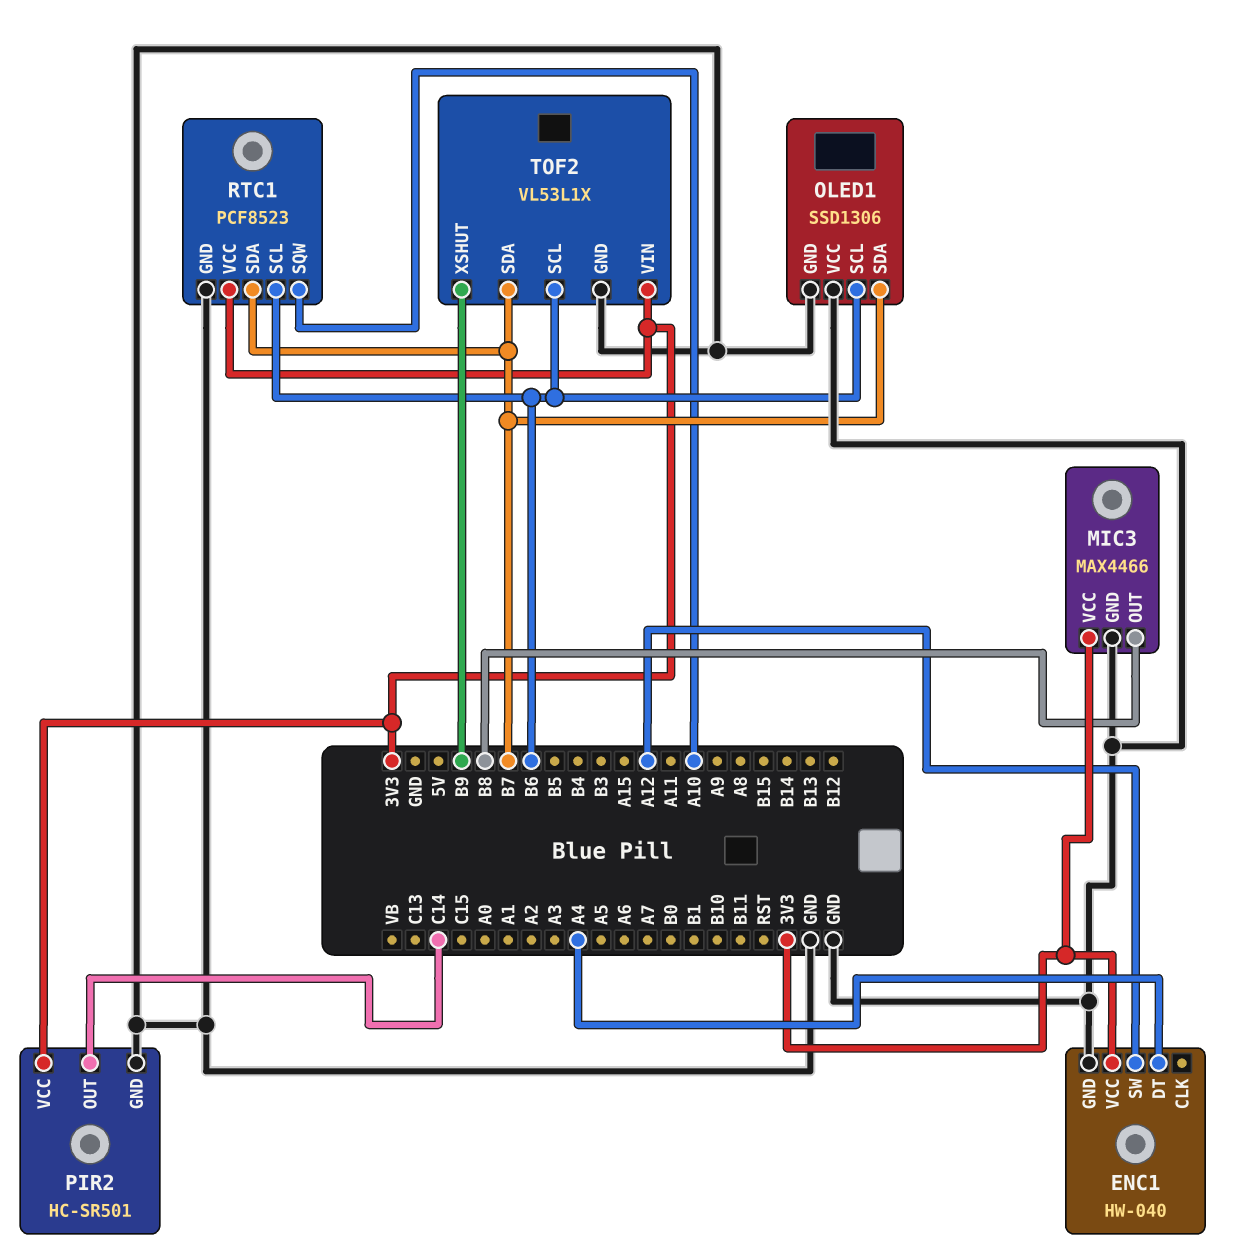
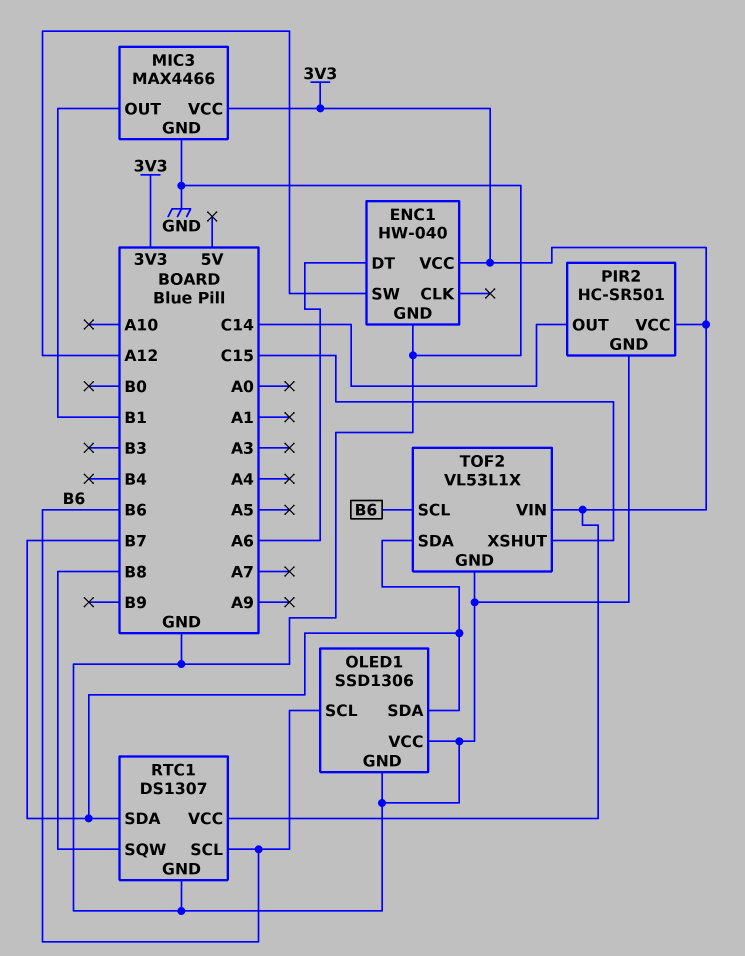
ENC1 pin DT: A4 -> A6
MIC3 pin OUT: B8 -> B1
RTC1: PCF8523 -> DS1307
RTC1 pin SQW: A10 -> B8
TOF2 pin XSHUT: B9 -> C15

